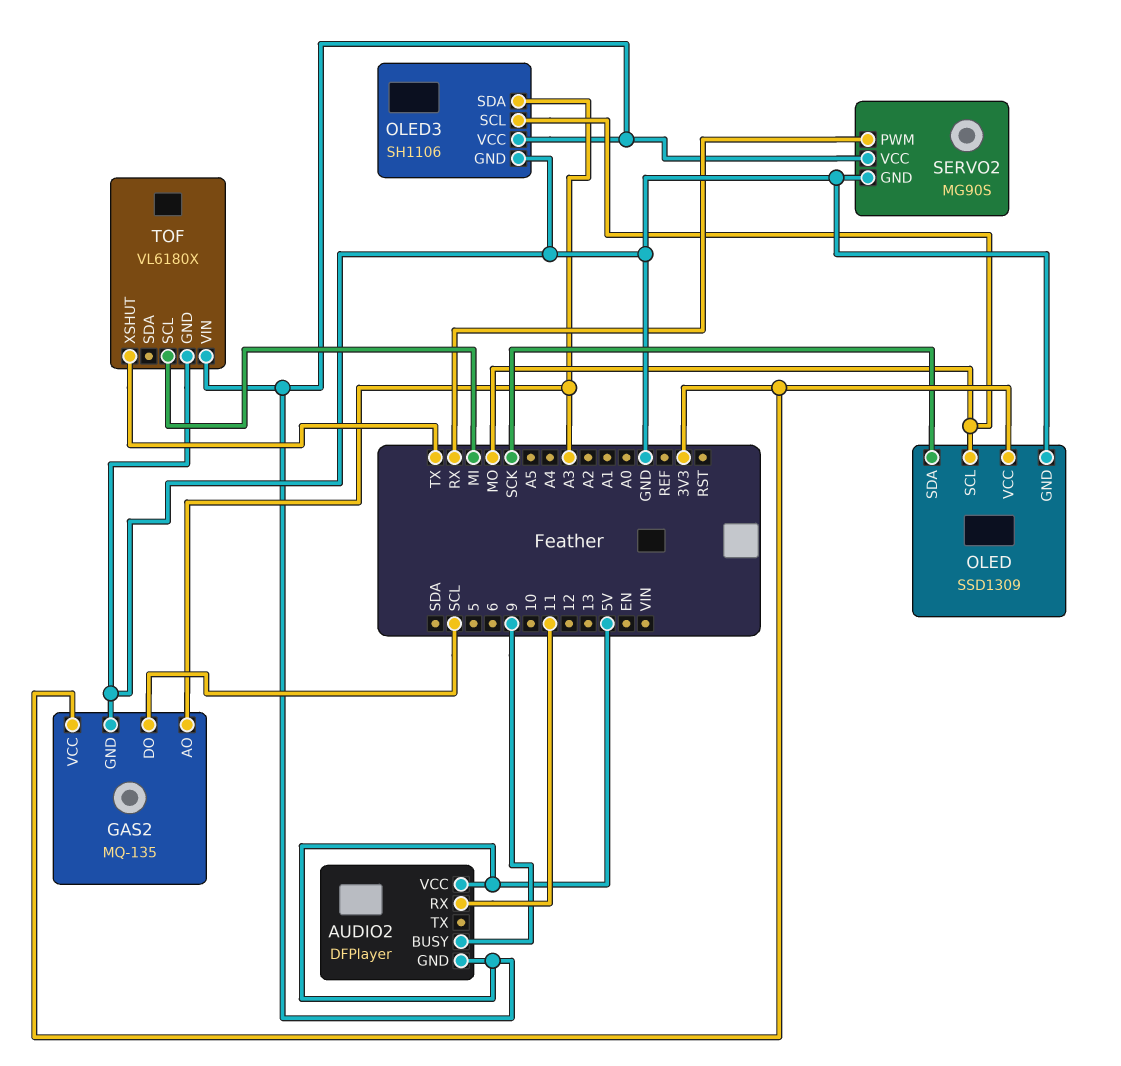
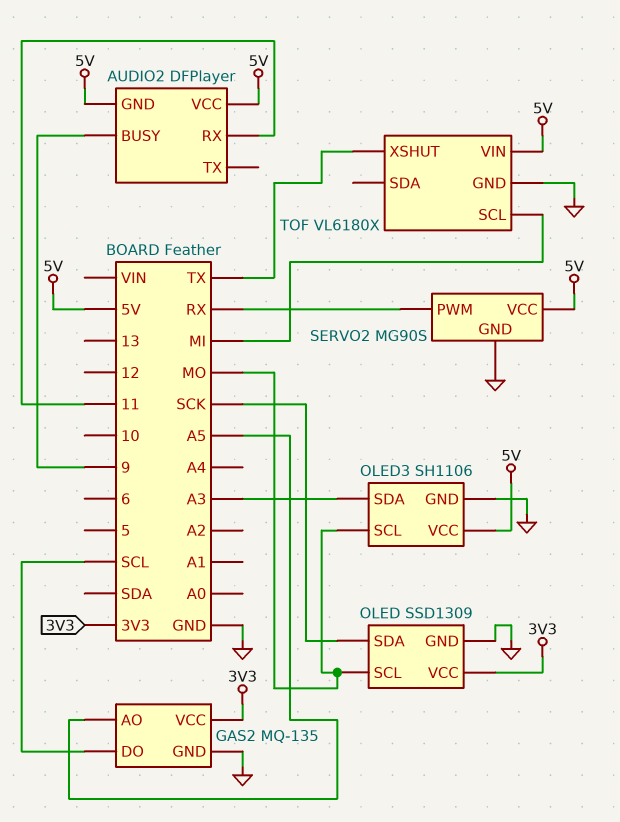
GAS2 pin AO: A3 -> A5

